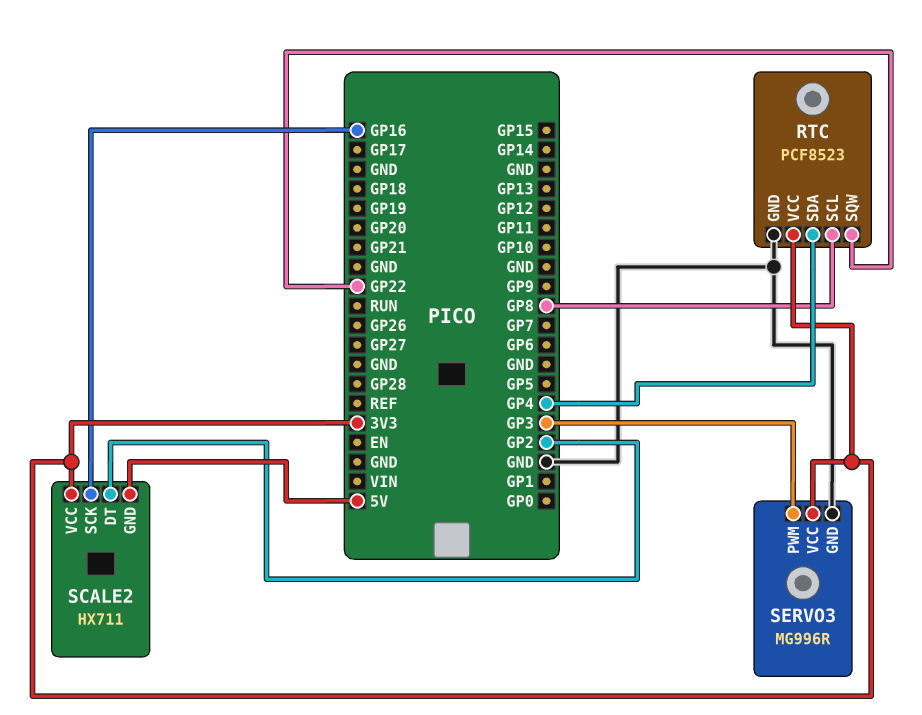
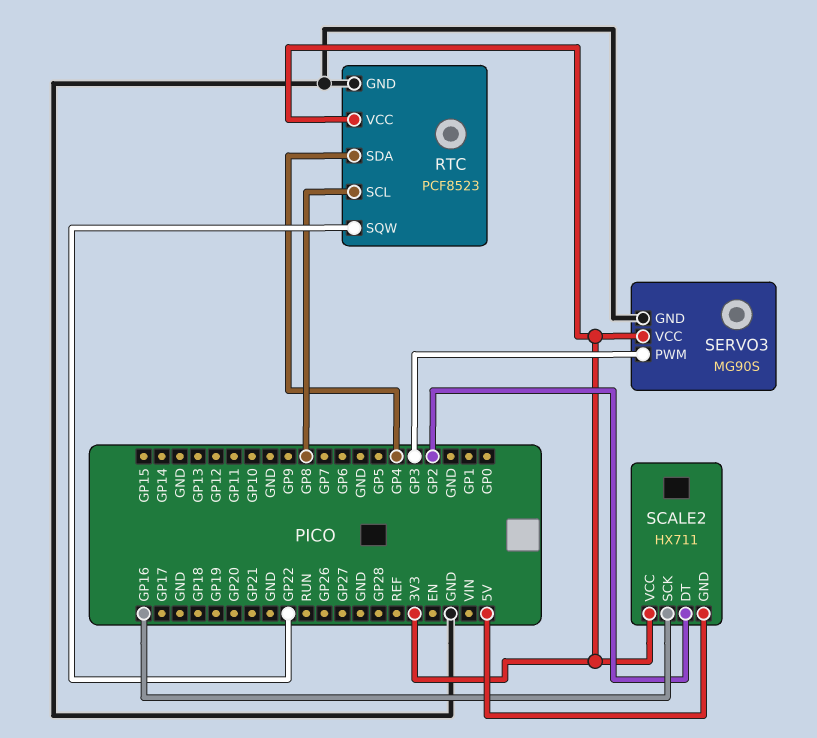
SERVO3: MG996R -> MG90S

